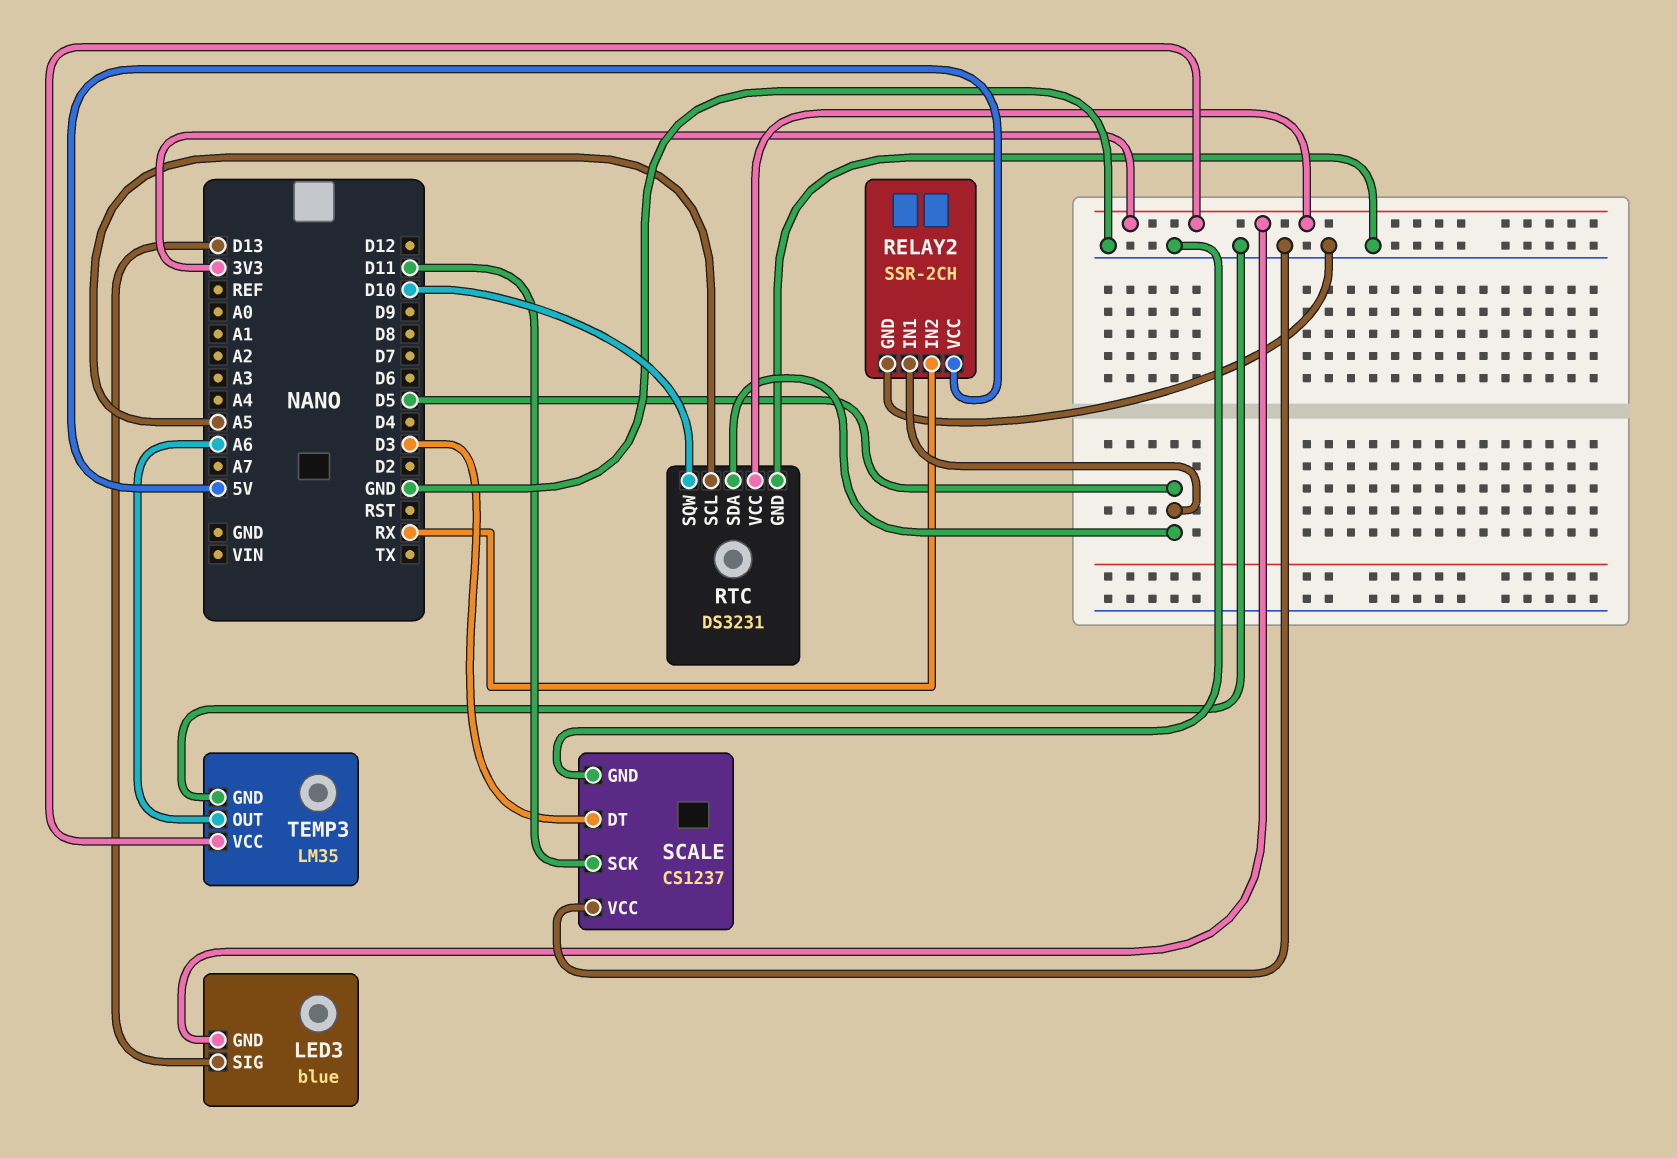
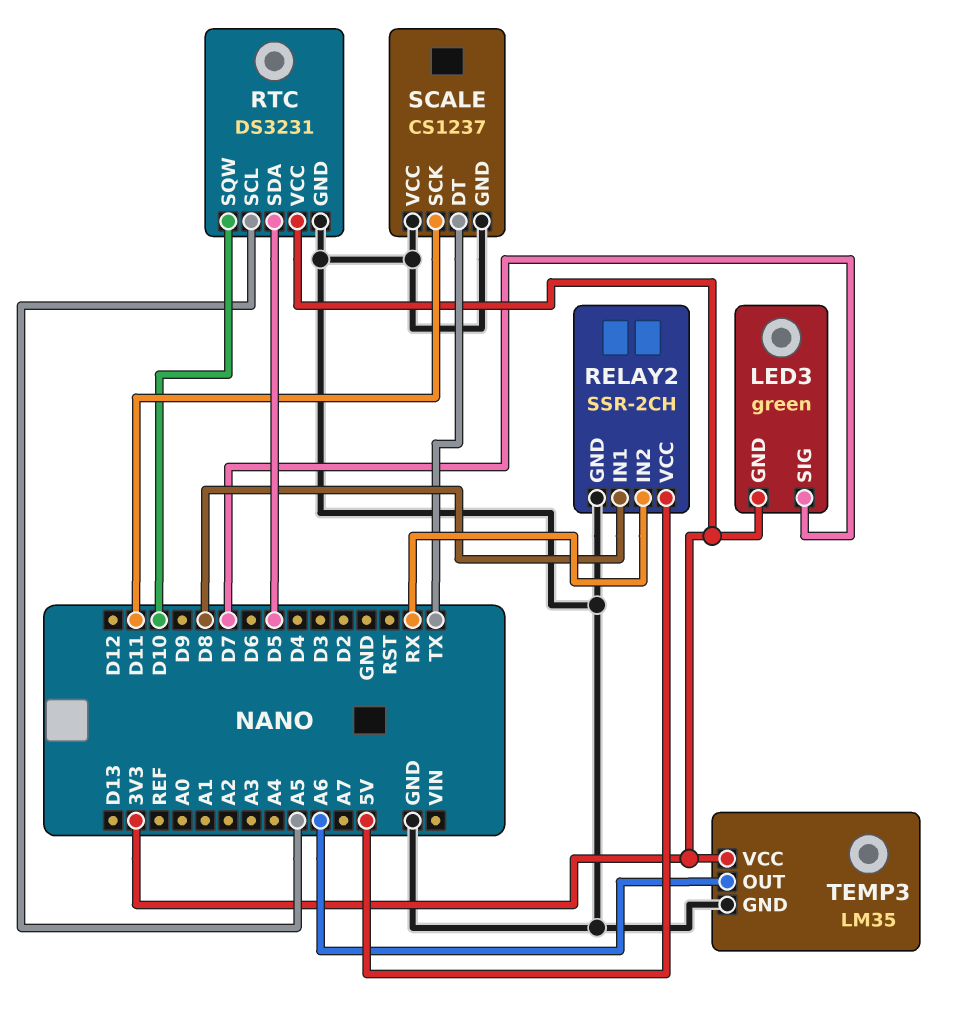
LED3: blue -> green
LED3 pin SIG: D13 -> D7
RELAY2 pin IN1: D5 -> D8
SCALE pin DT: D3 -> TX

